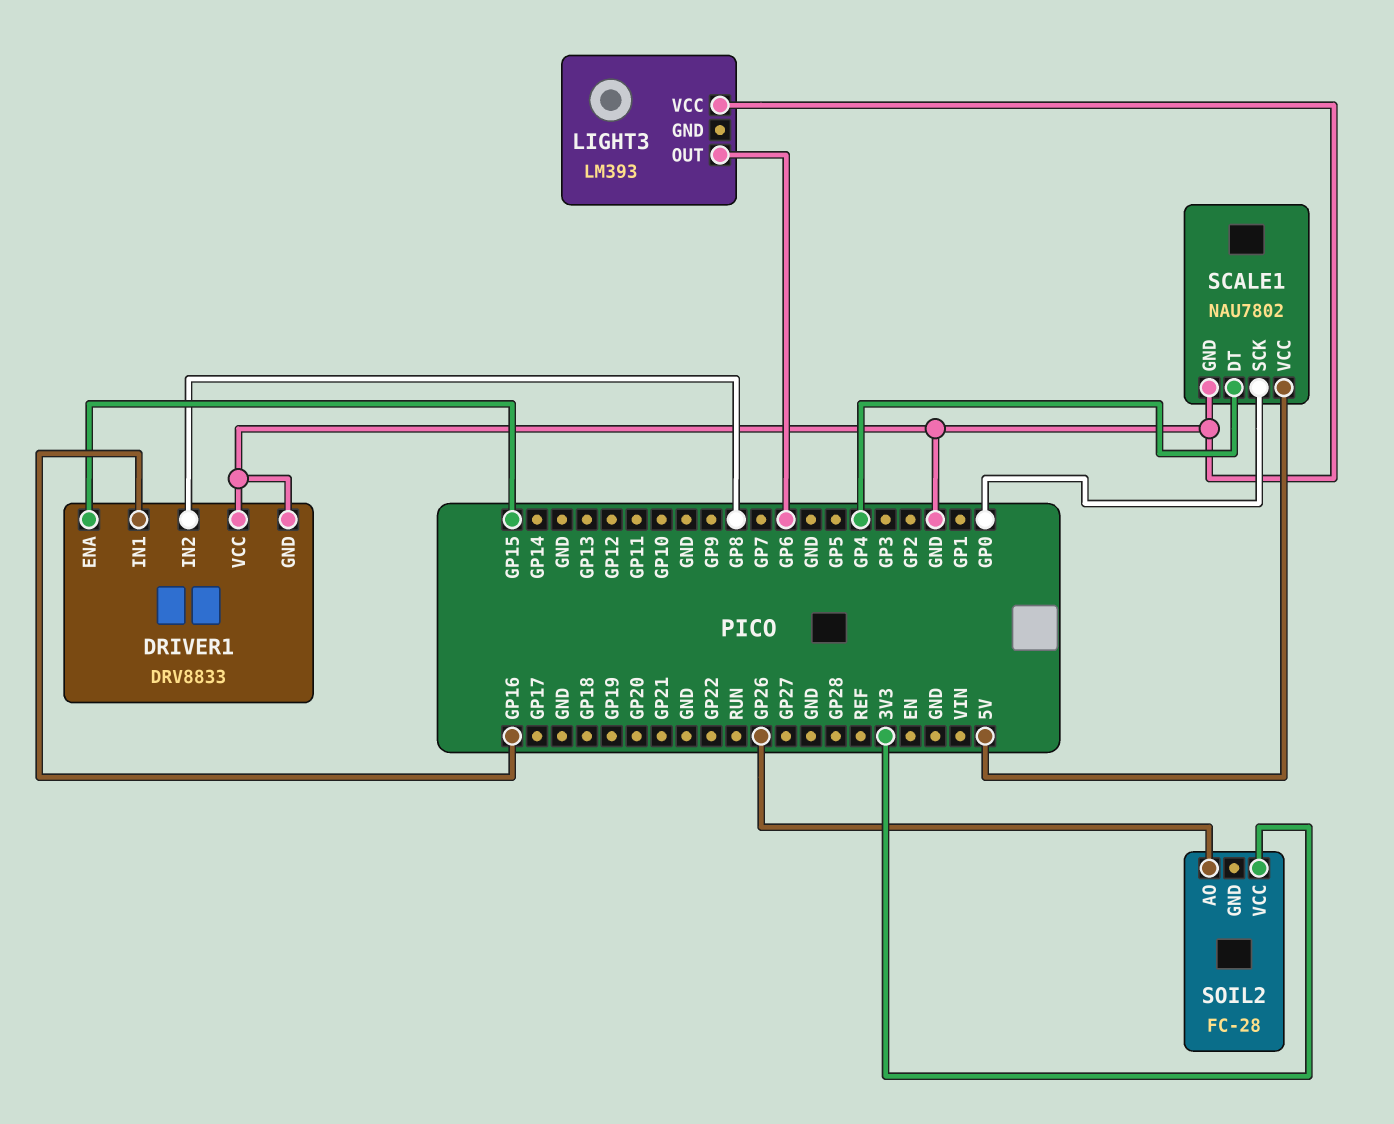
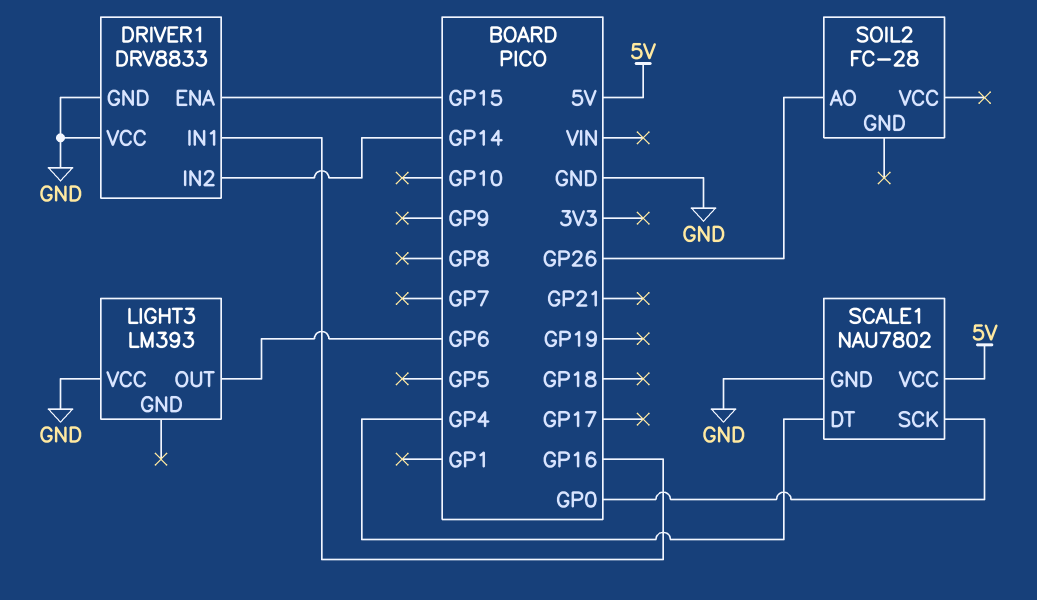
DRIVER1 pin IN2: GP8 -> GP14
SOIL2 pin VCC: 3V3 -> none

